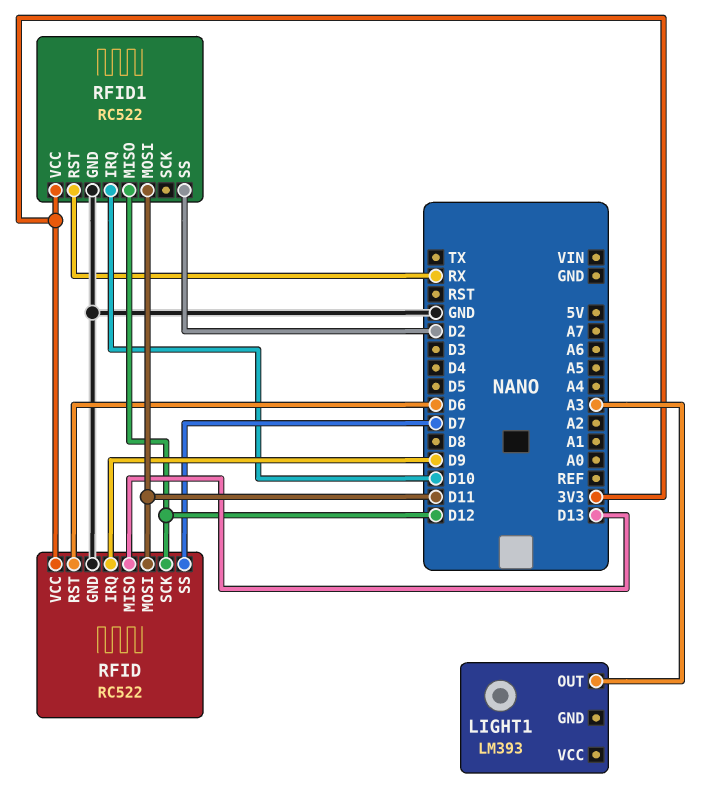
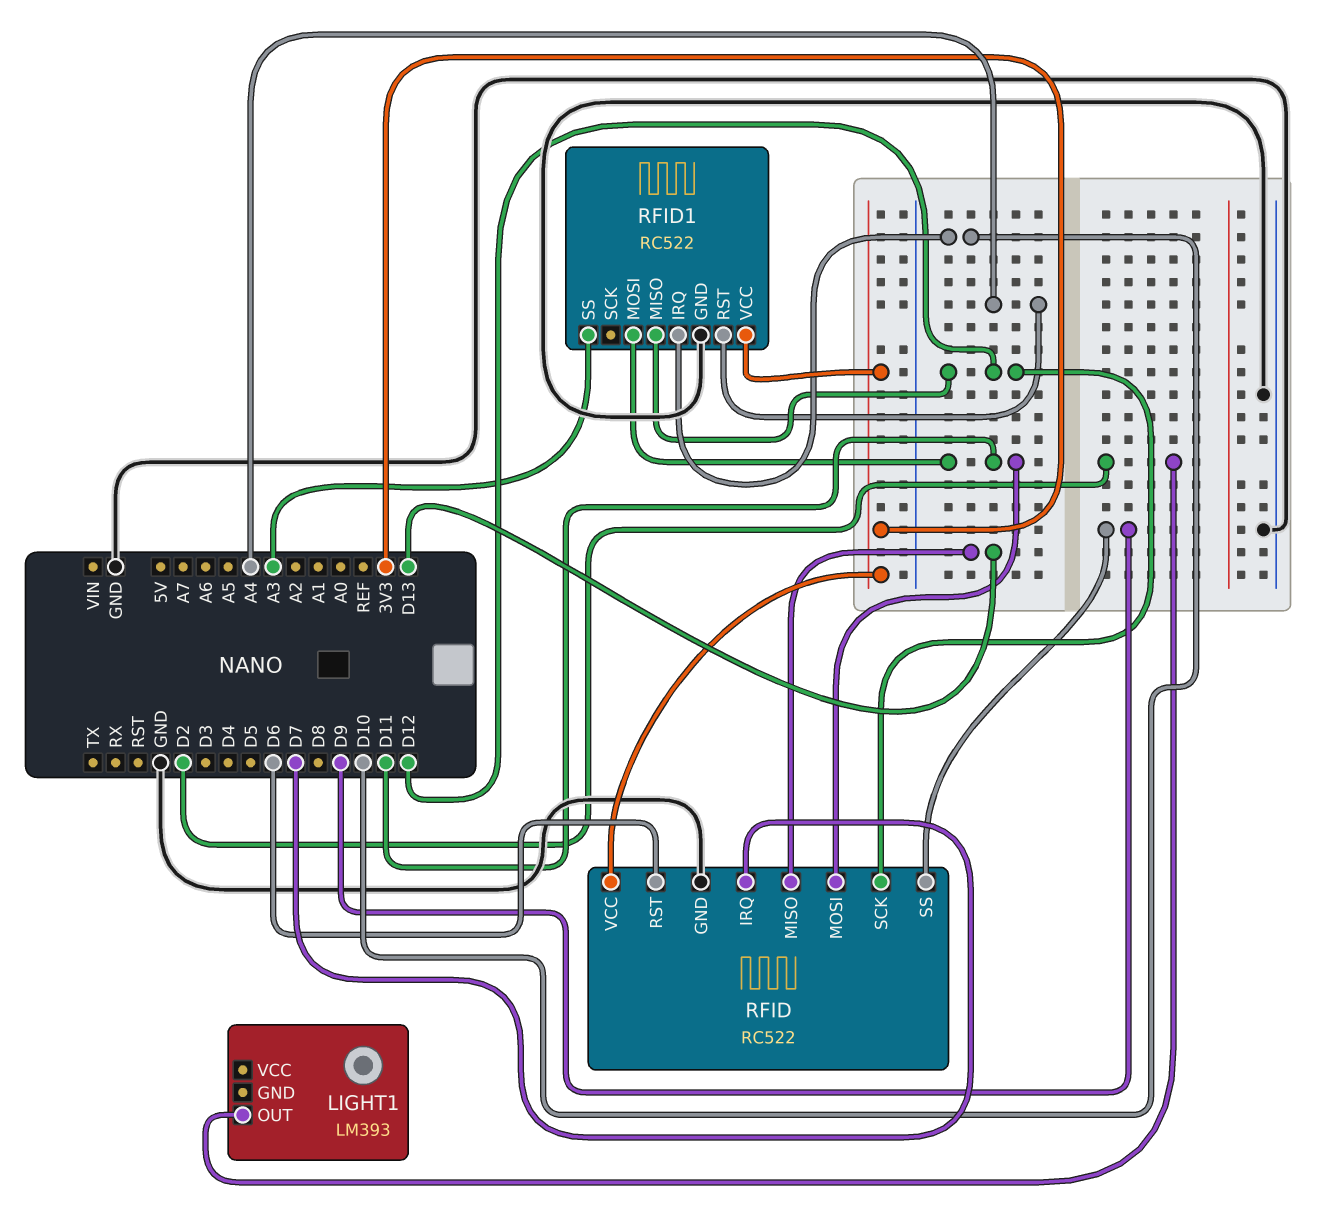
LIGHT1 pin OUT: A3 -> D2
RFID pin IRQ: D9 -> D7
RFID pin SS: D7 -> D9
RFID1 pin RST: RX -> A4
RFID1 pin SS: D2 -> A3

